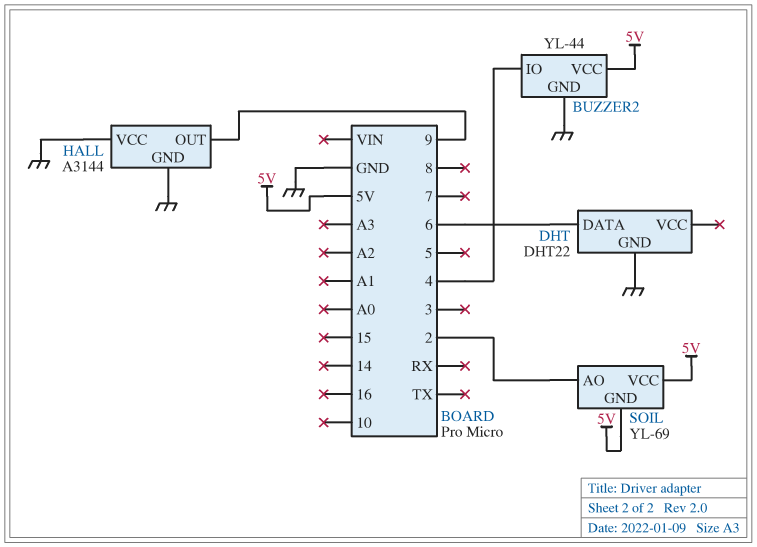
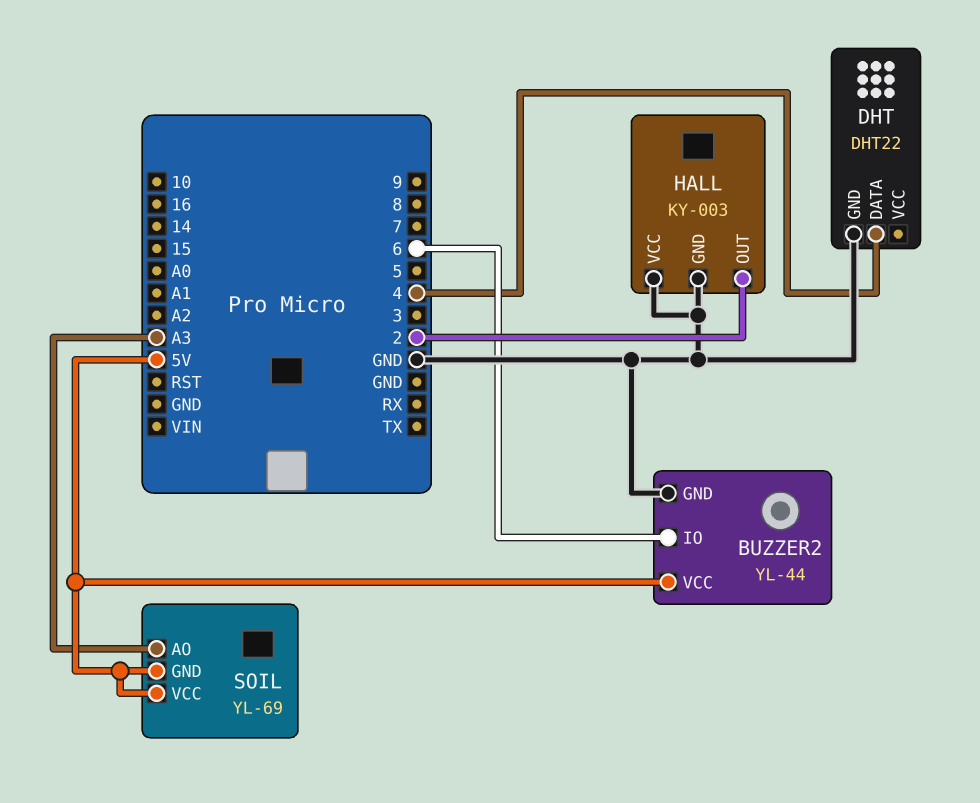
BUZZER2 pin IO: 4 -> 6
DHT pin DATA: 6 -> 4
HALL: A3144 -> KY-003
HALL pin OUT: 9 -> 2
SOIL pin AO: 2 -> A3

